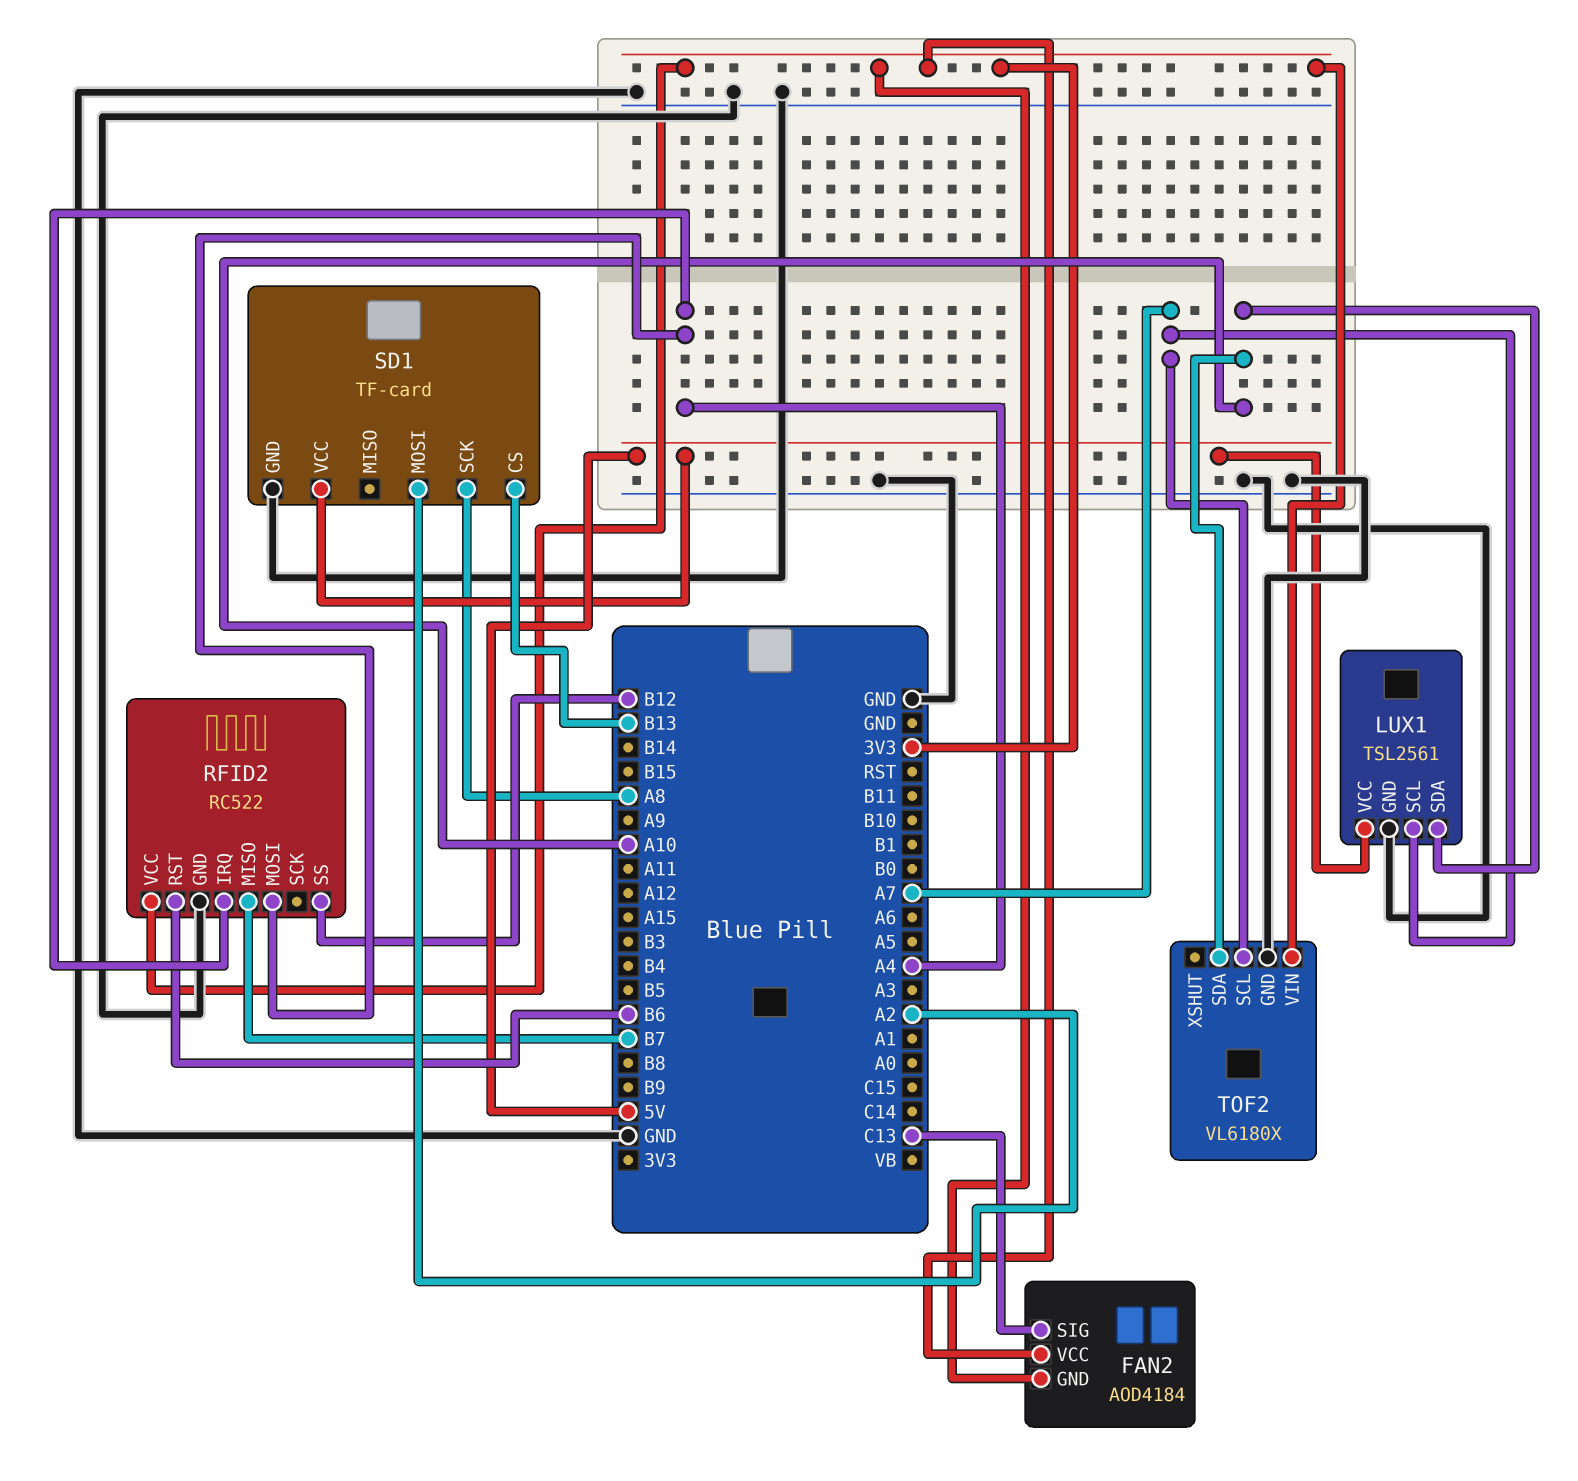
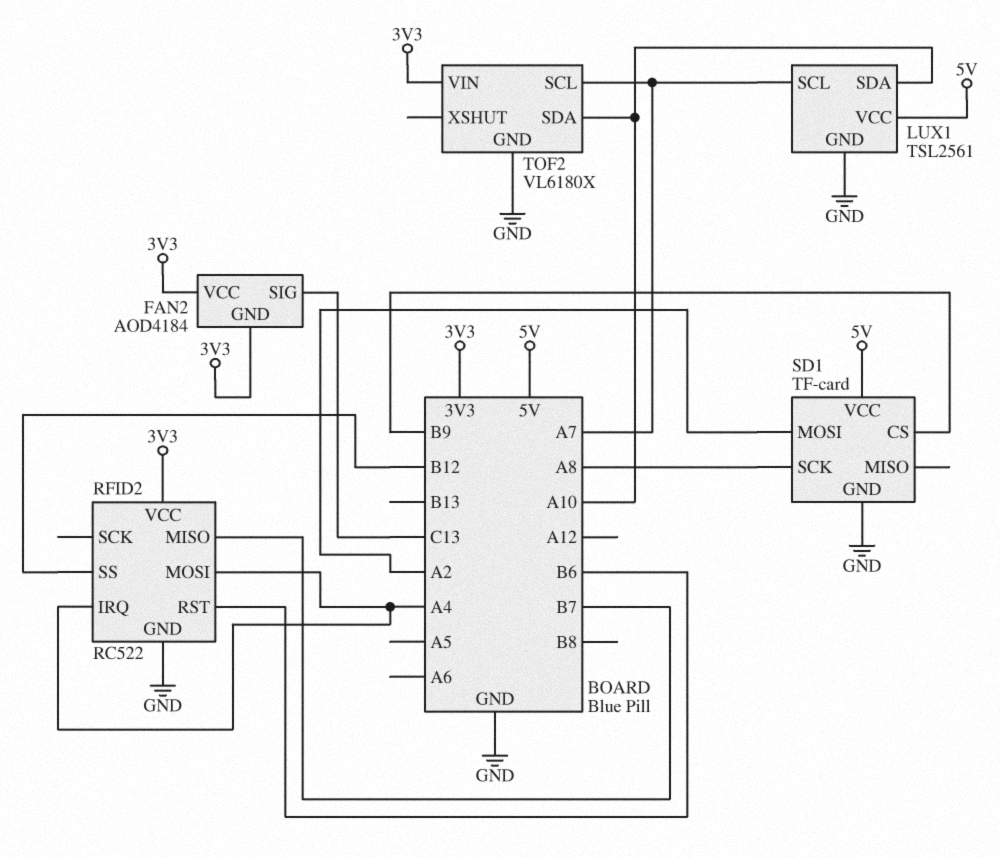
SD1 pin CS: B13 -> B9

